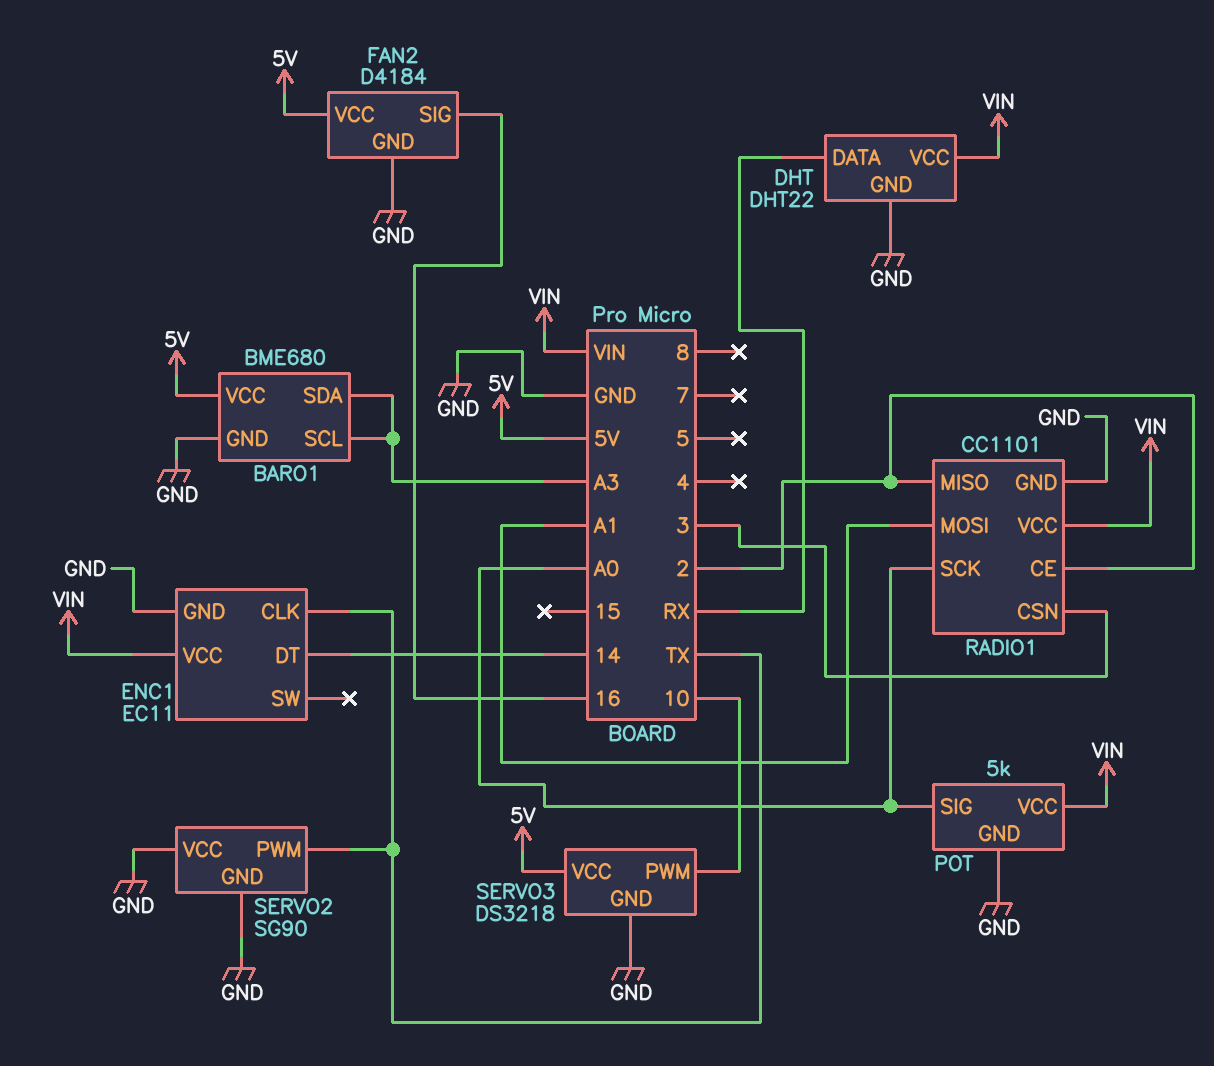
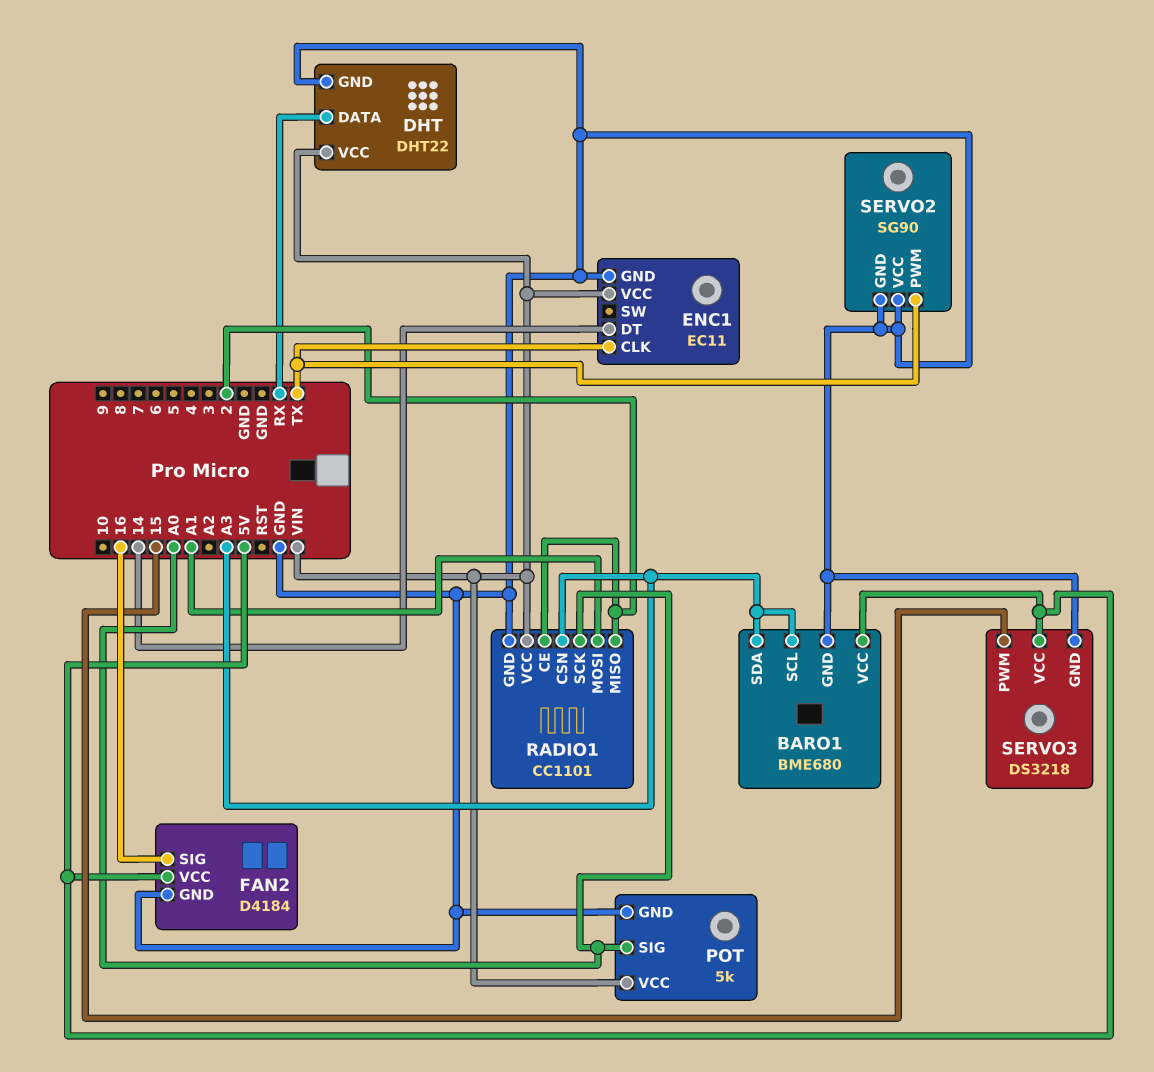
RADIO1 pin CSN: 3 -> A3
SERVO3 pin PWM: 10 -> 15

